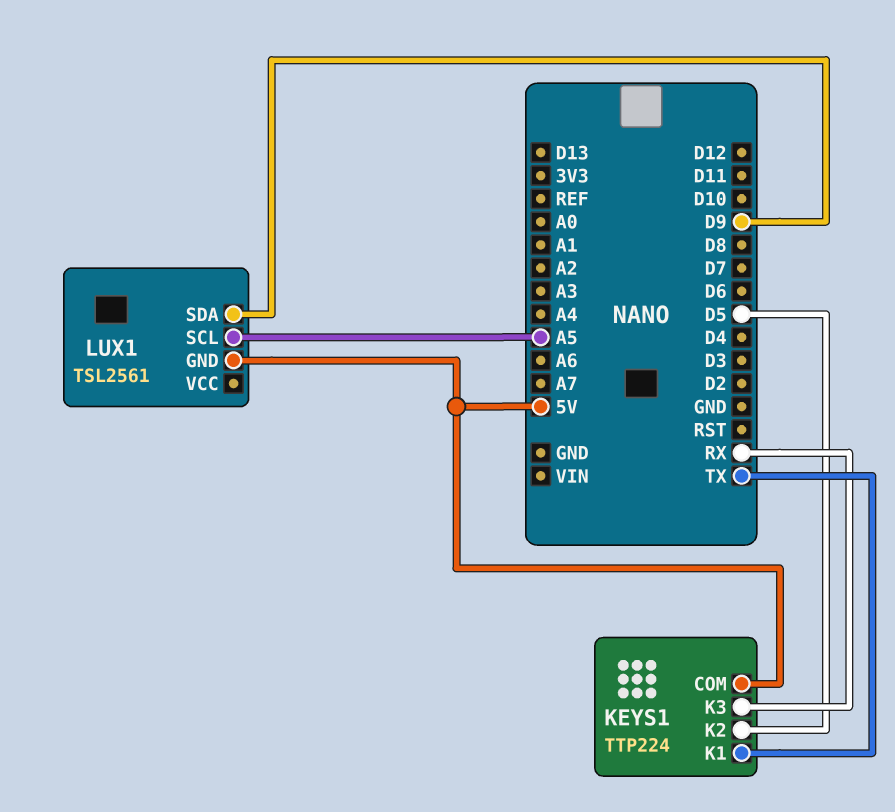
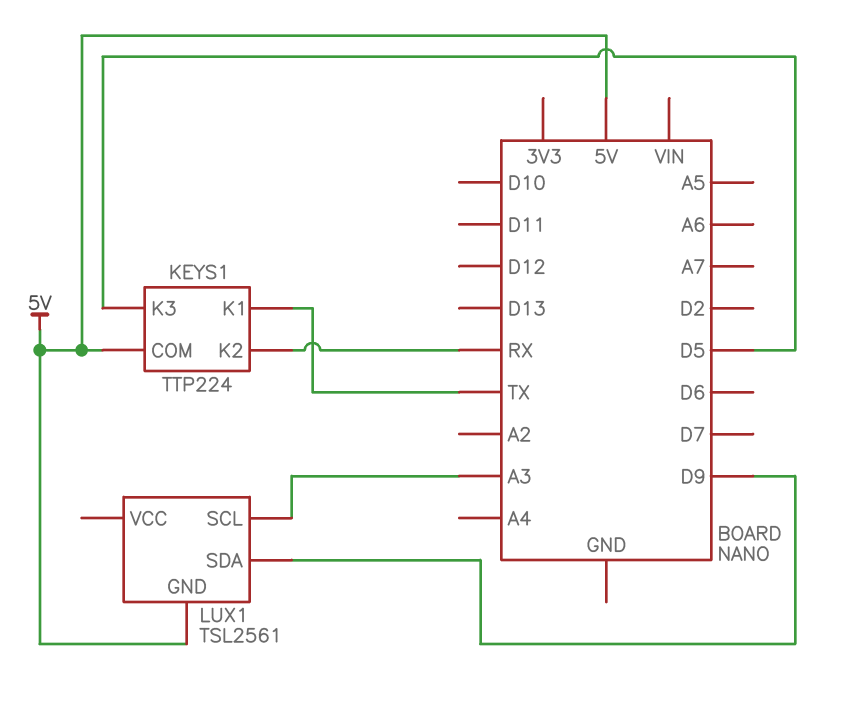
KEYS1 pin K2: D5 -> RX
KEYS1 pin K3: RX -> D5
LUX1 pin SCL: A5 -> A3

